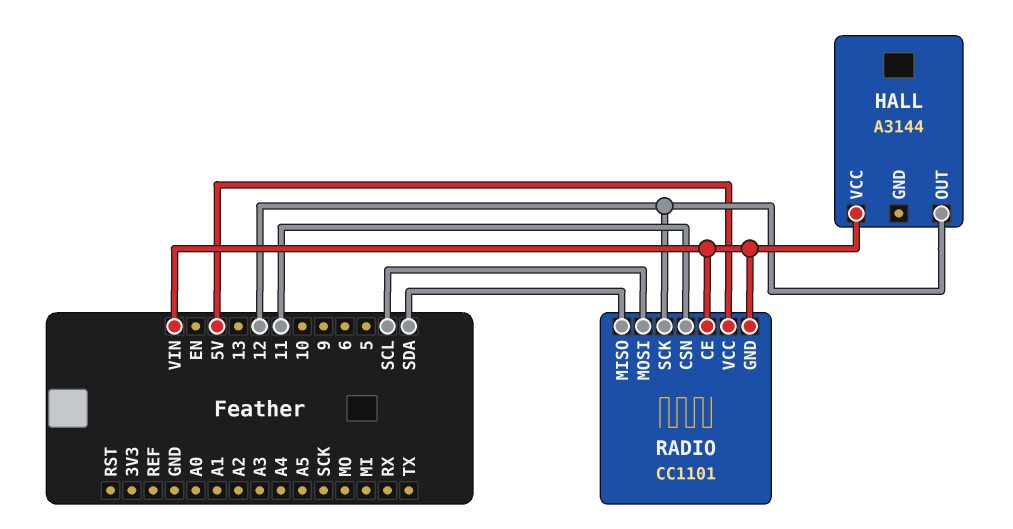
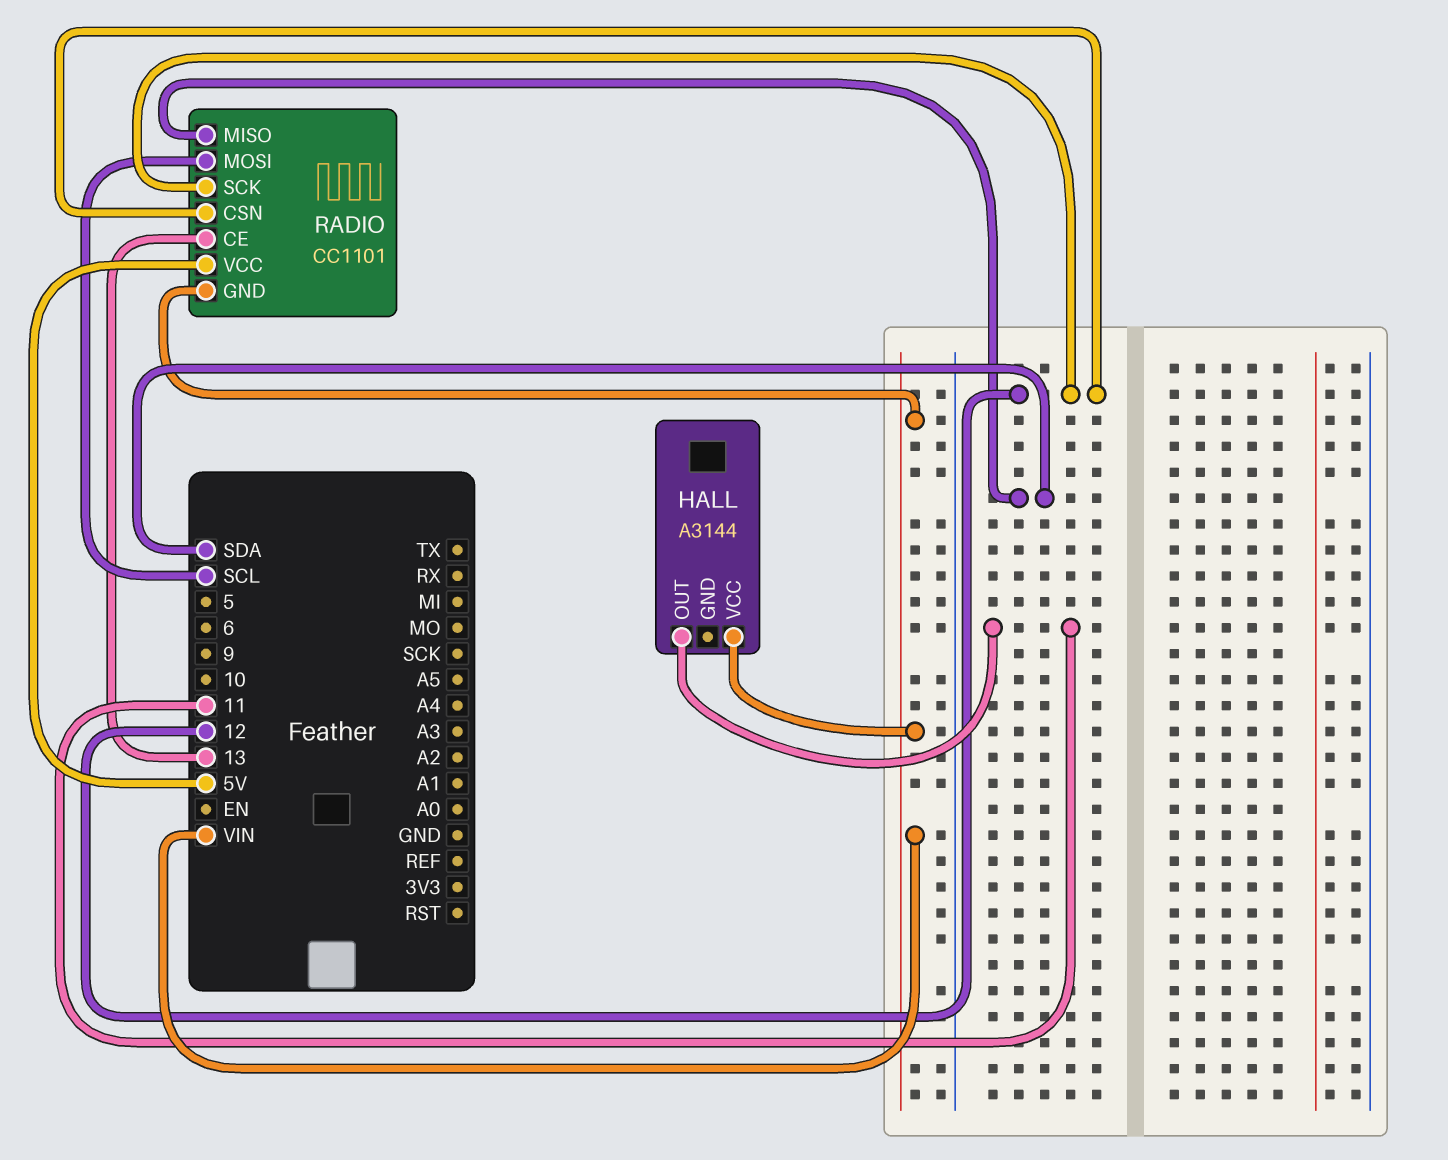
HALL pin OUT: 12 -> 11
RADIO pin CE: VIN -> 13
RADIO pin CSN: 11 -> 12

